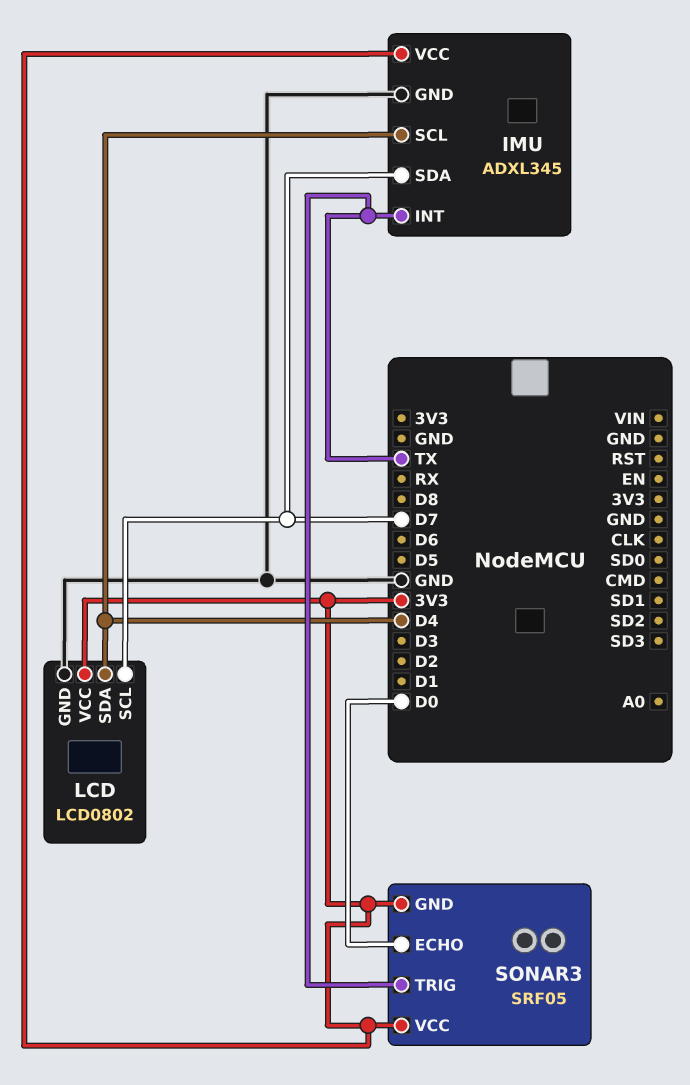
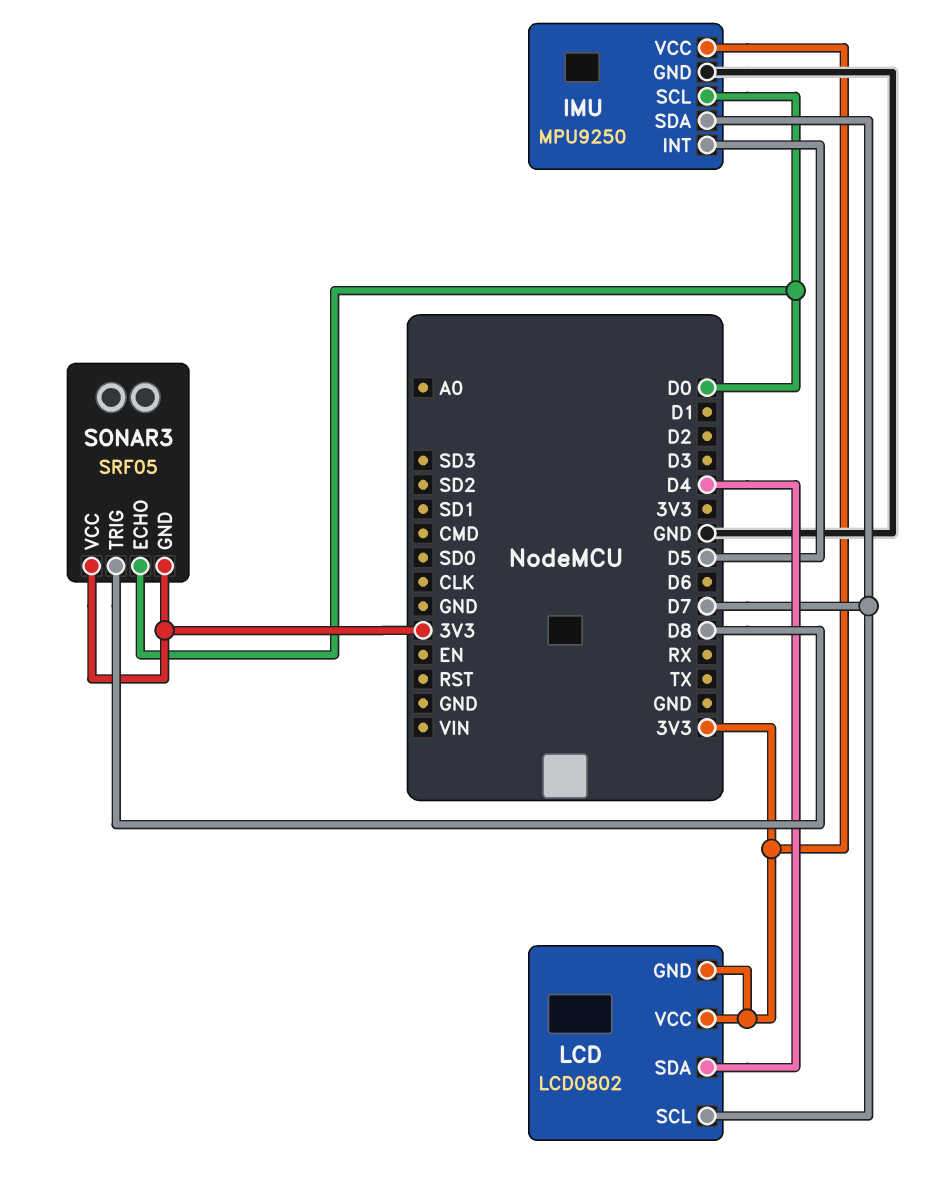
IMU: ADXL345 -> MPU9250
IMU pin INT: TX -> D5
IMU pin SCL: D4 -> D0
LCD pin GND: GND -> 3V3
SONAR3 pin TRIG: TX -> D8

